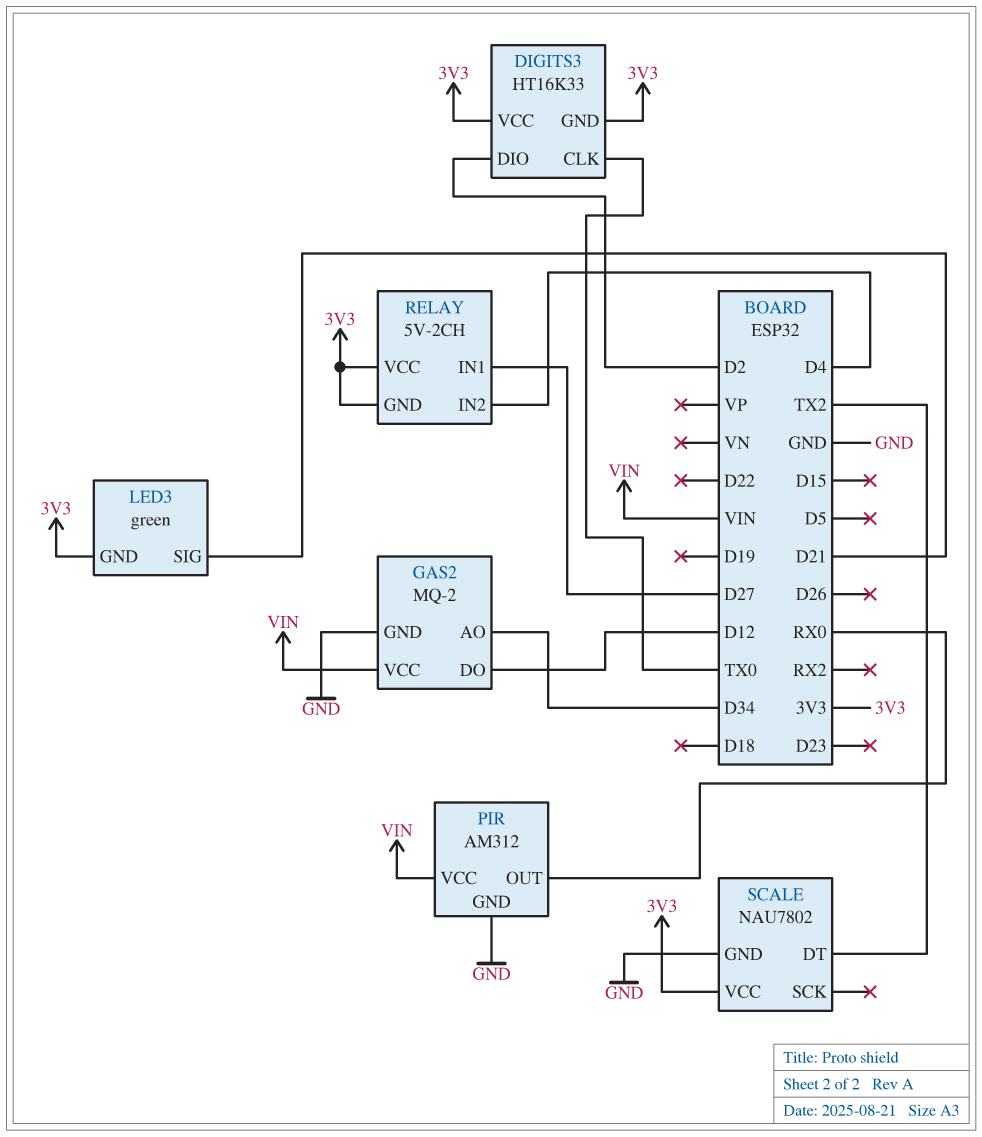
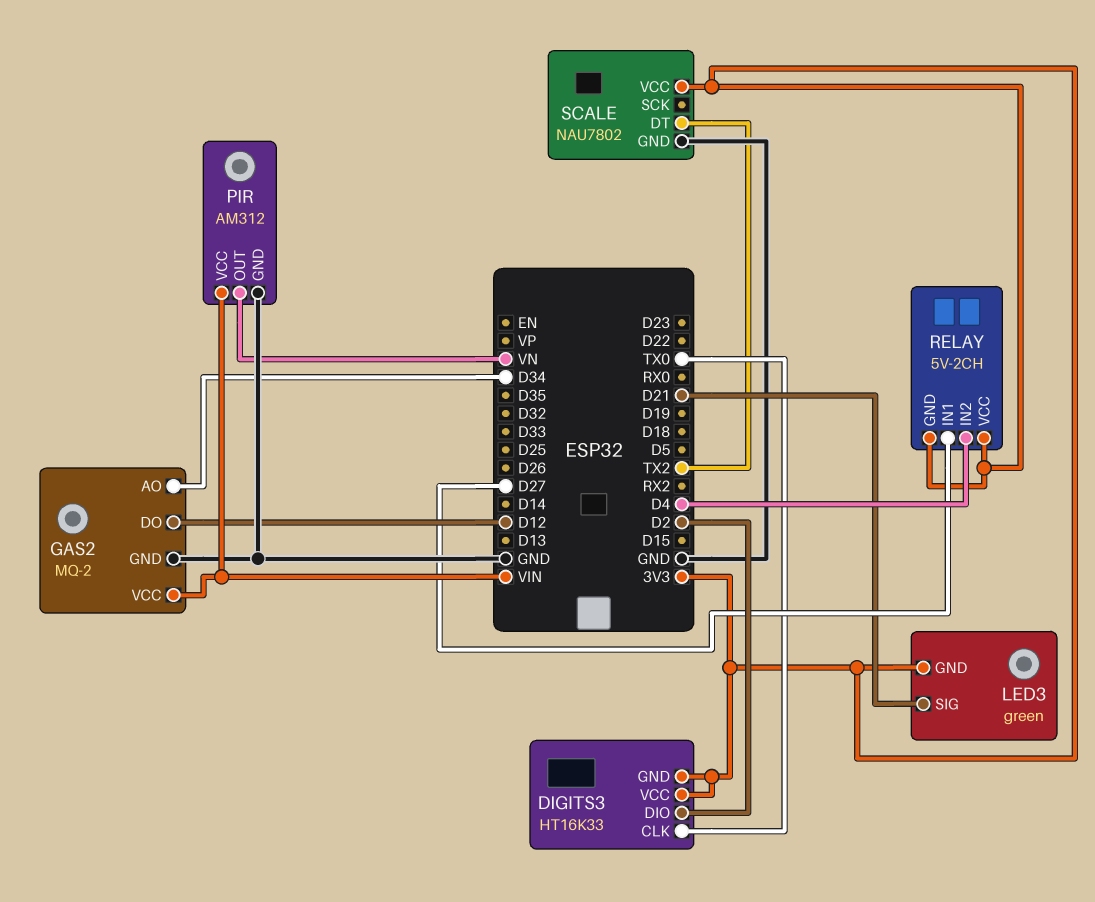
PIR pin OUT: RX0 -> VN

